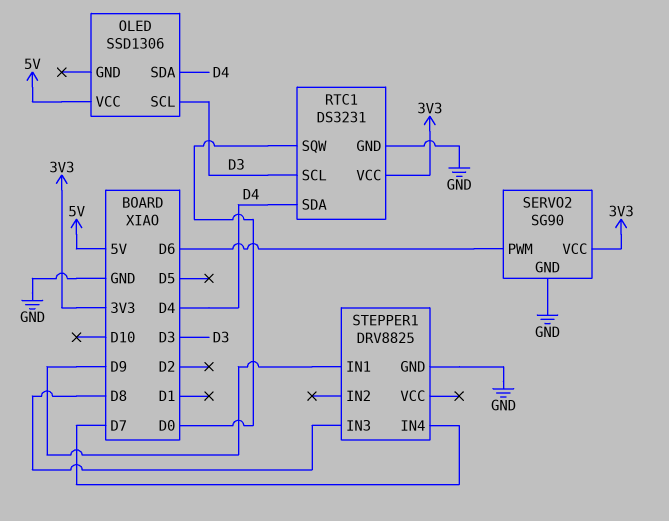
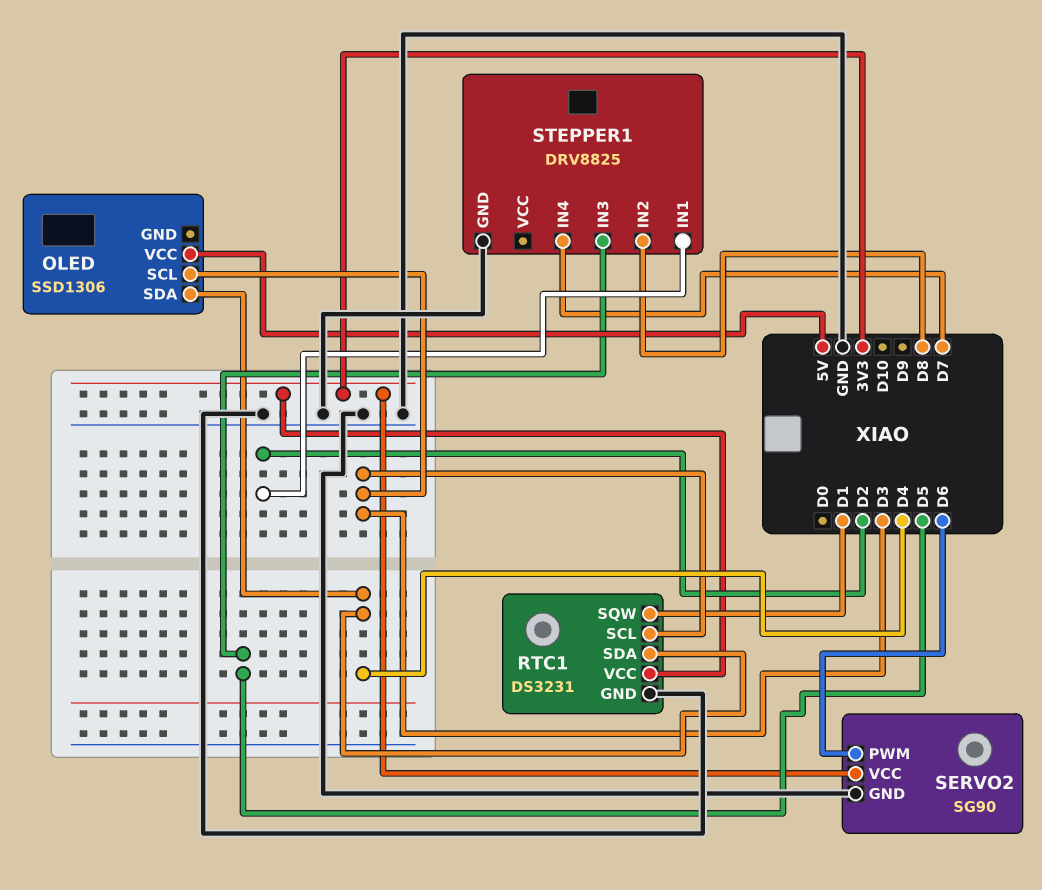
RTC1 pin SQW: D0 -> D1
STEPPER1 pin IN1: D9 -> D2
STEPPER1 pin IN2: none -> D8
STEPPER1 pin IN3: D8 -> D5

